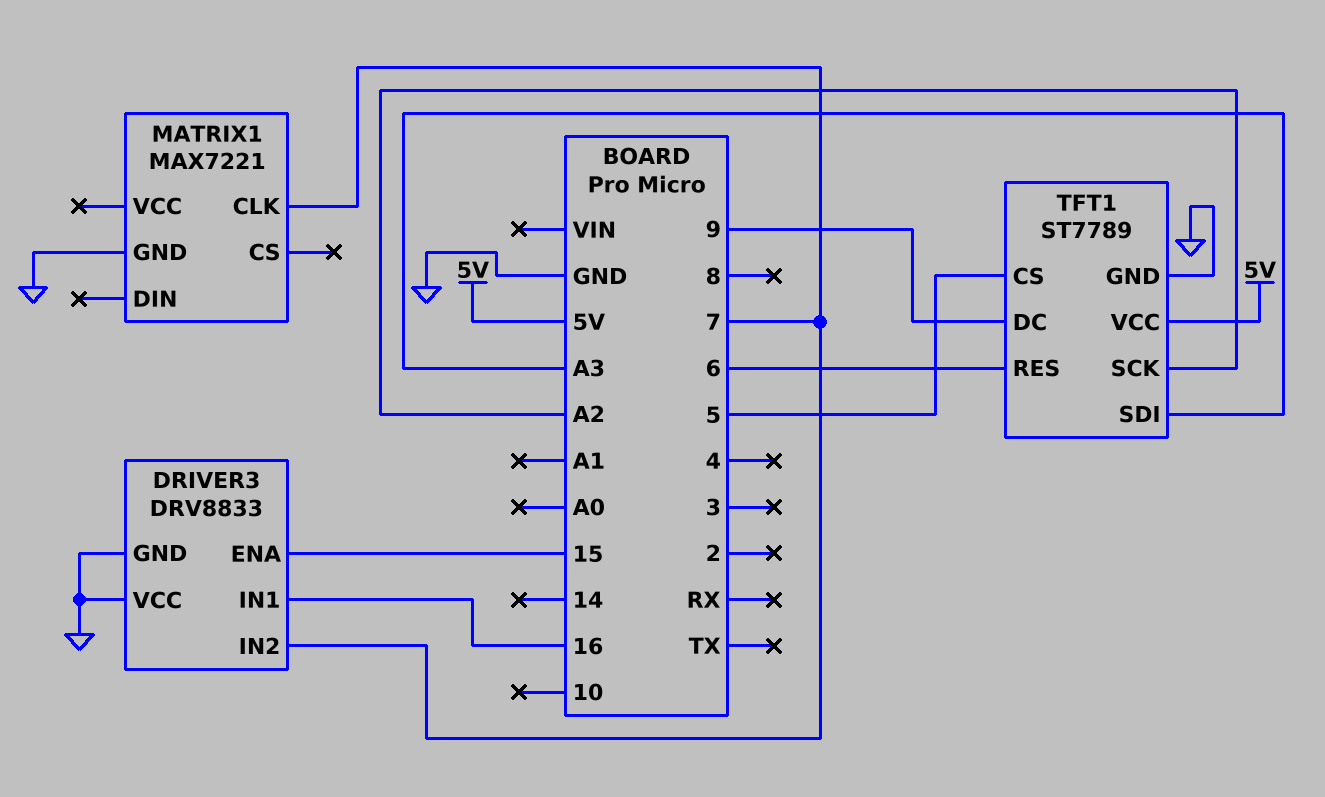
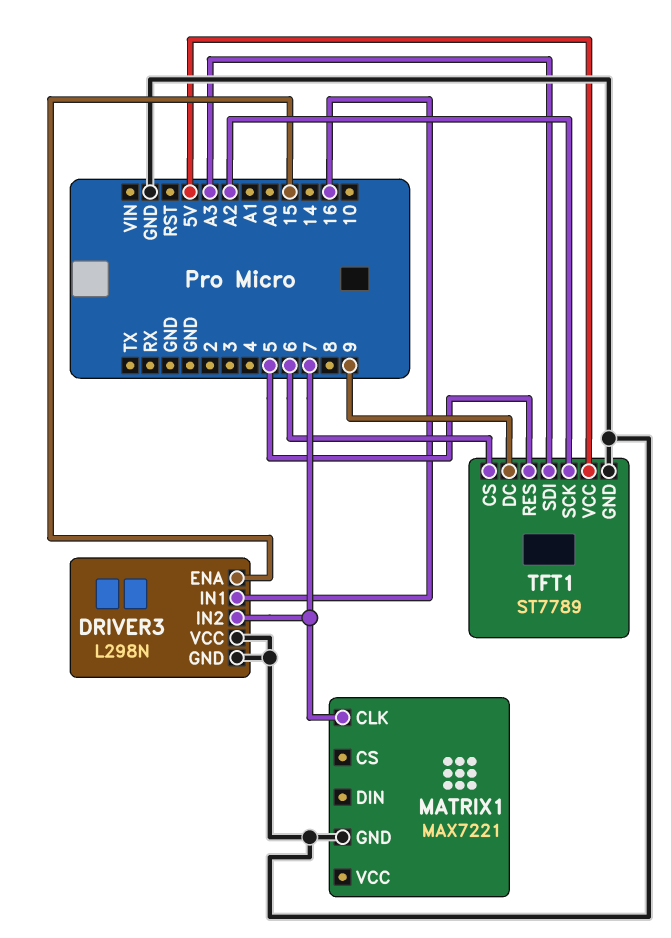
DRIVER3: DRV8833 -> L298N
TFT1 pin CS: 5 -> 6
TFT1 pin RES: 6 -> 5

